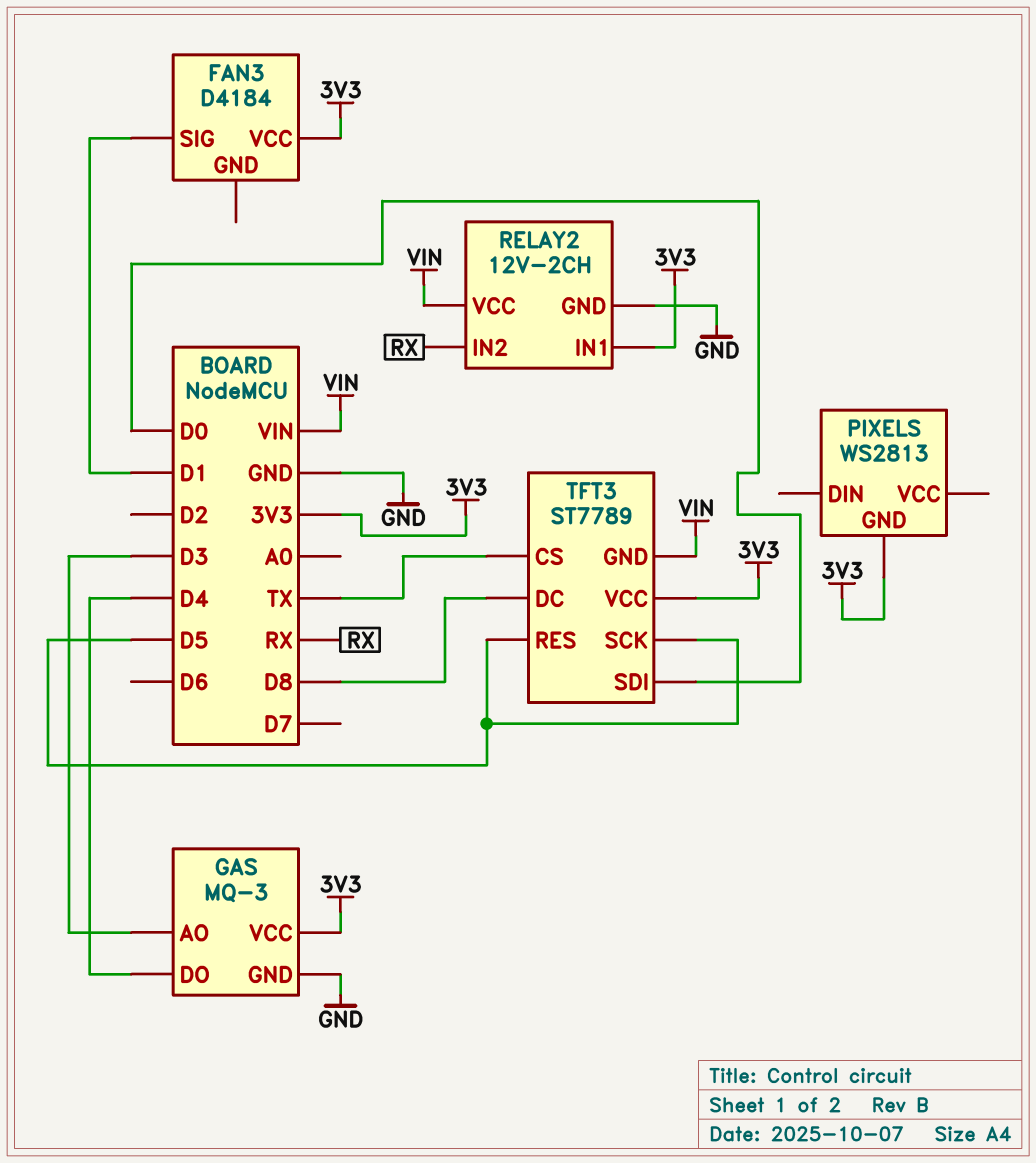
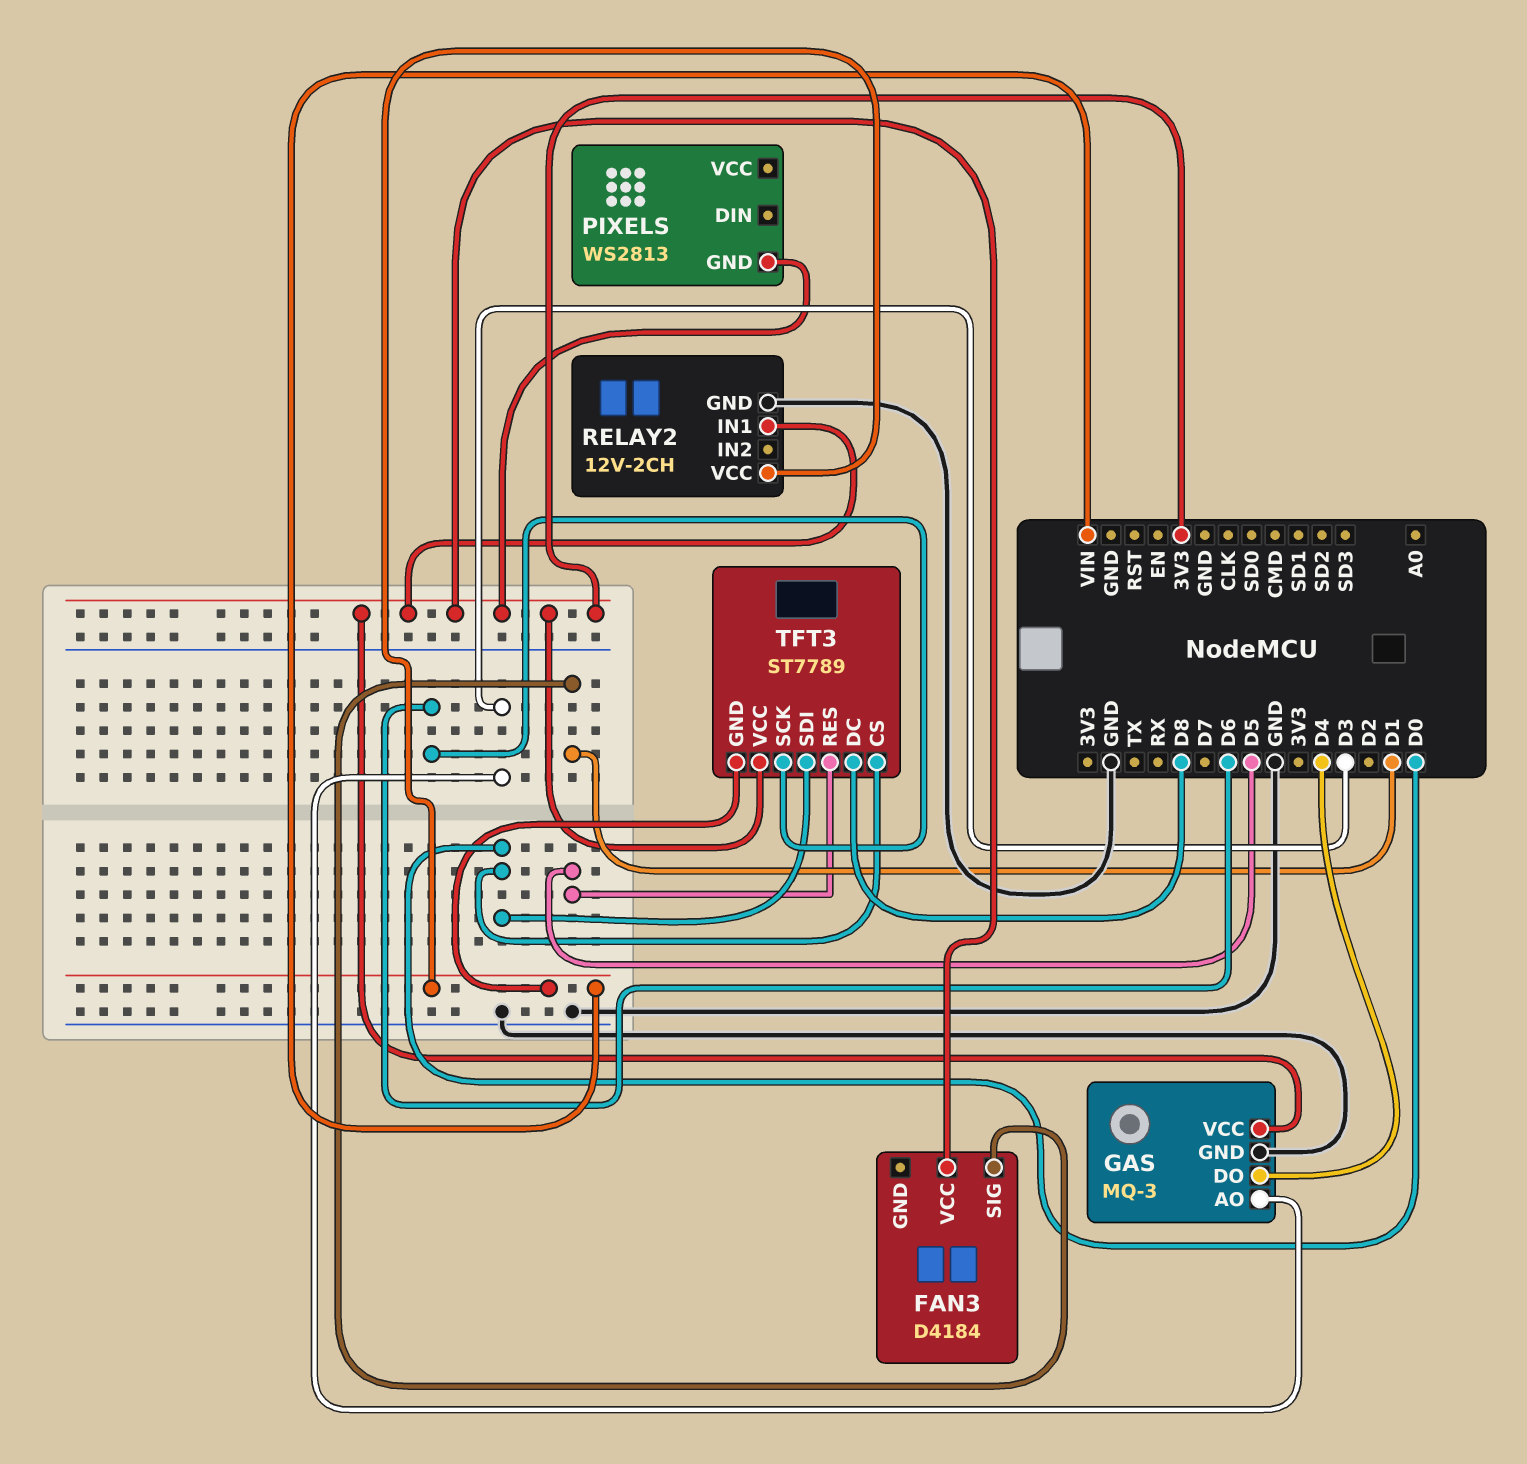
RELAY2 pin IN2: RX -> none
TFT3 pin CS: TX -> D0
TFT3 pin SCK: D5 -> D6

